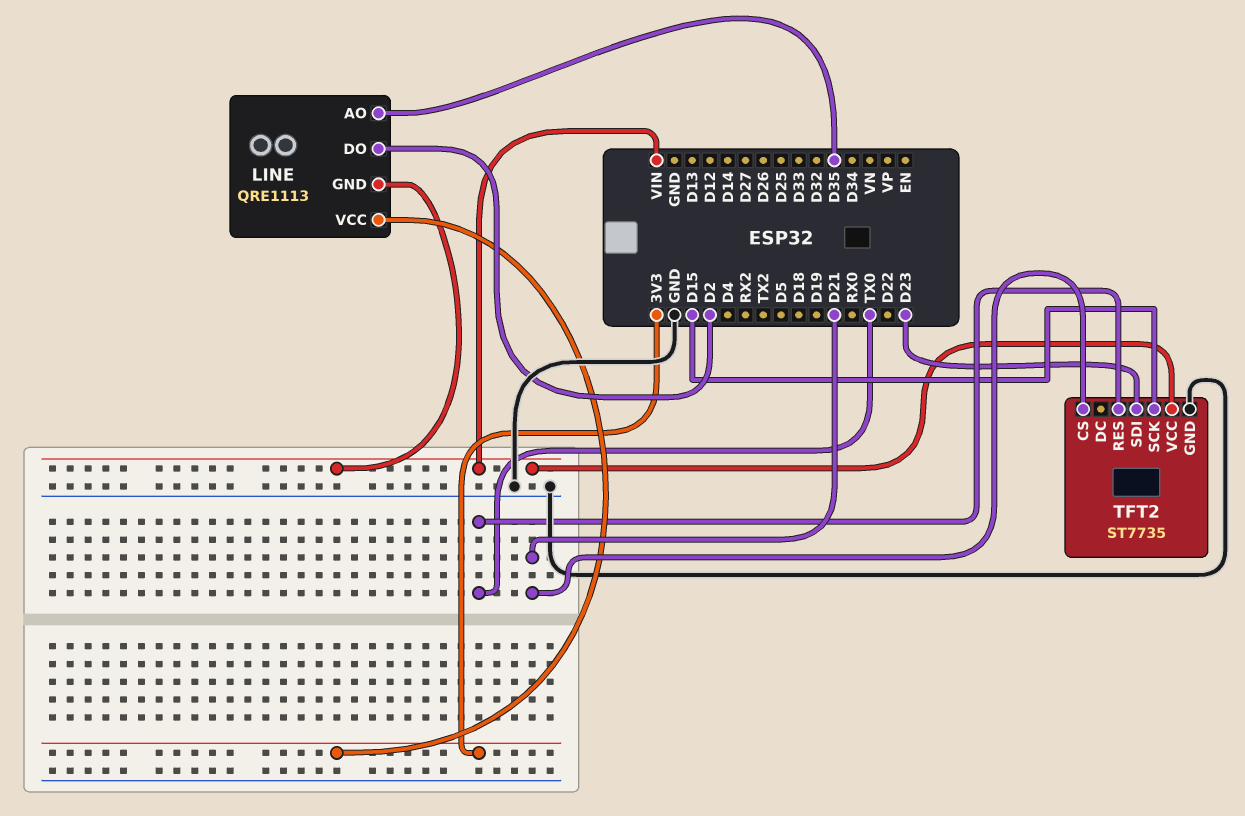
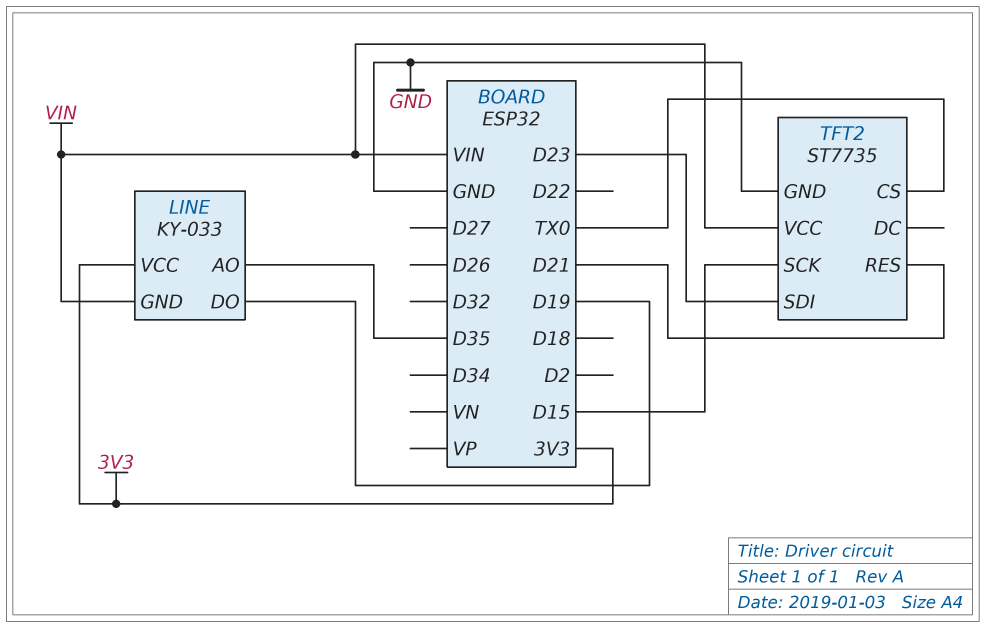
LINE: QRE1113 -> KY-033
LINE pin DO: D2 -> D19
TFT2 pin CS: D21 -> TX0
TFT2 pin RES: TX0 -> D21

